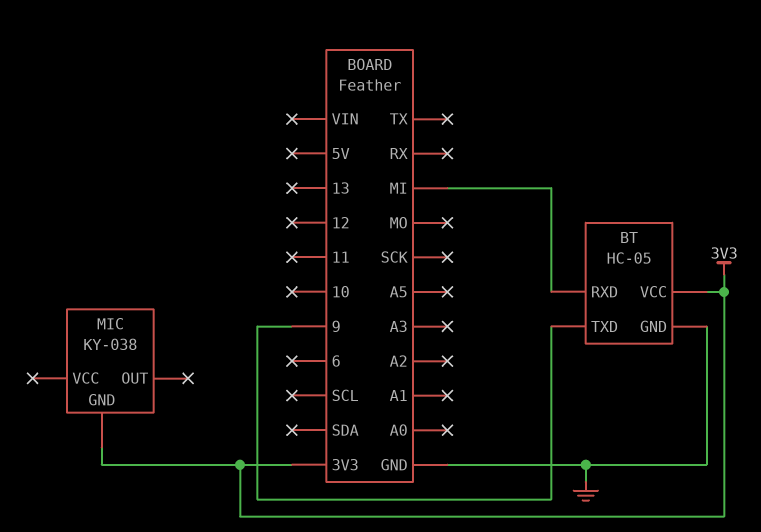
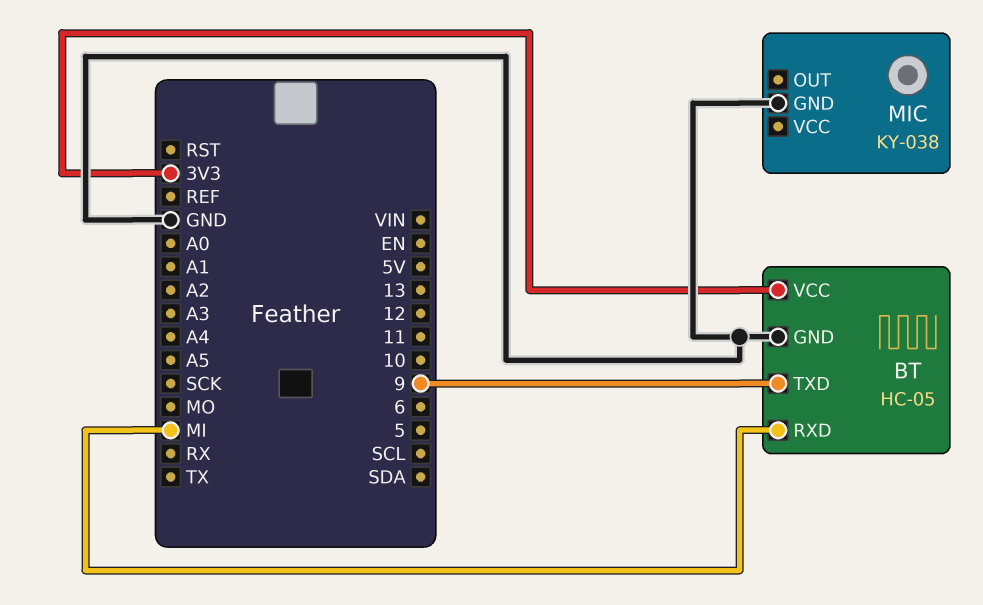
MIC pin GND: 3V3 -> GND

